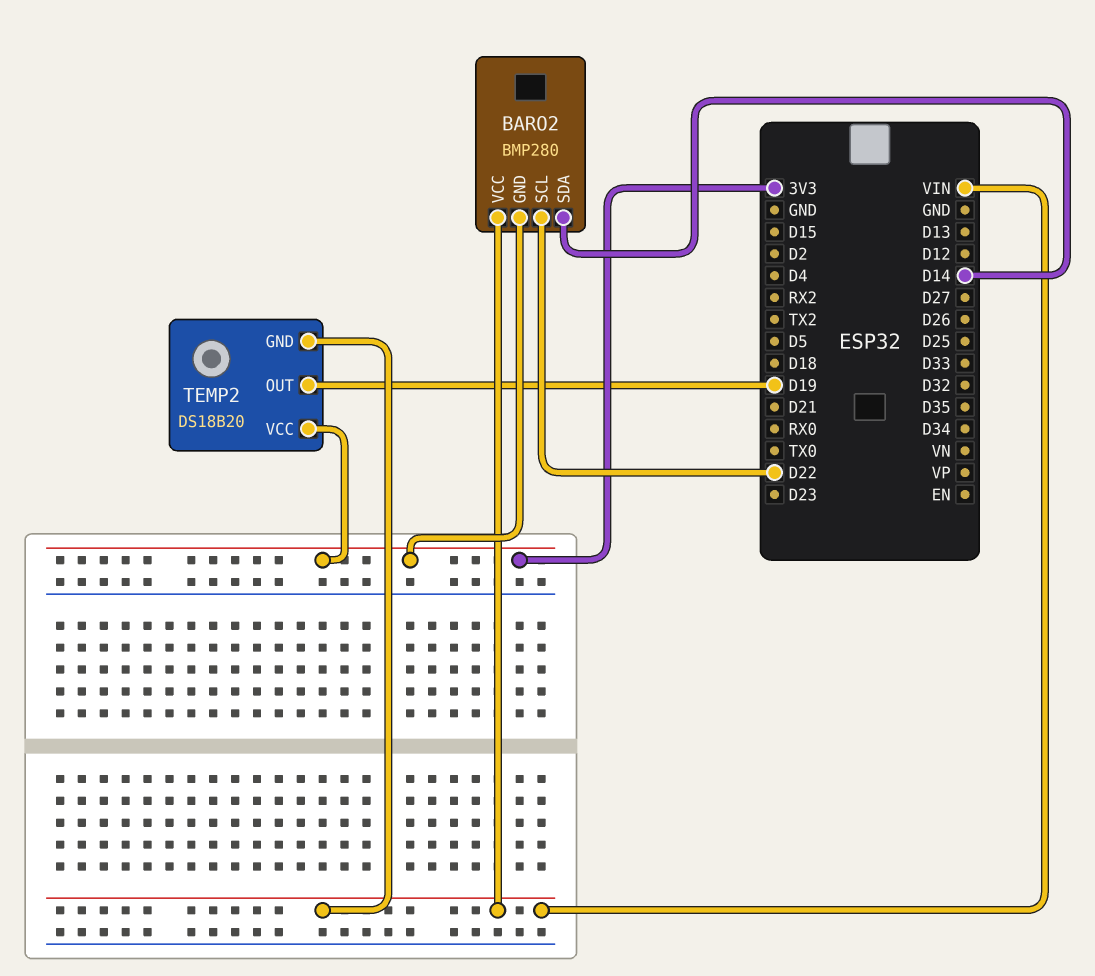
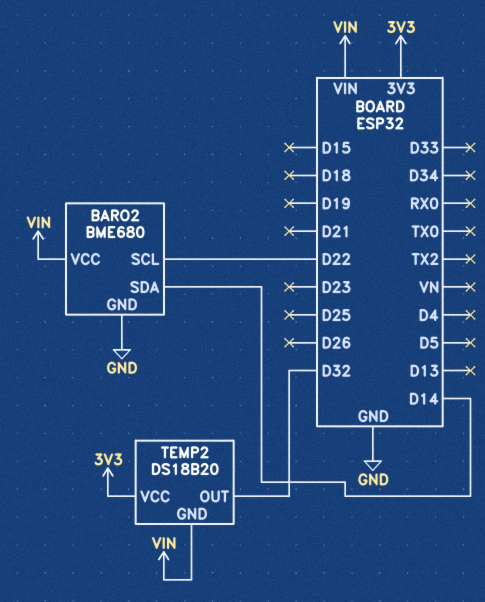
BARO2: BMP280 -> BME680
BARO2 pin GND: 3V3 -> GND
TEMP2 pin OUT: D19 -> D32

